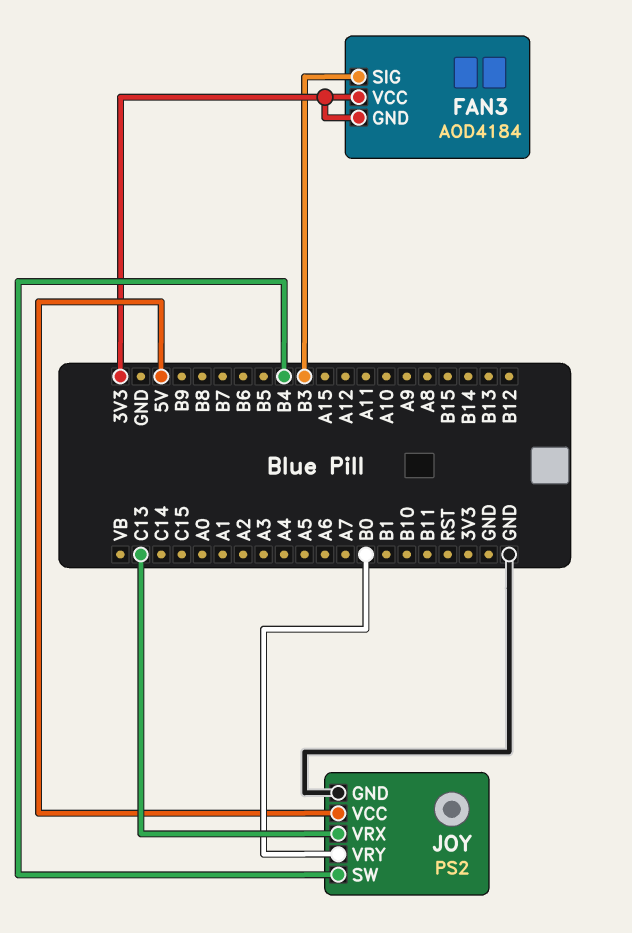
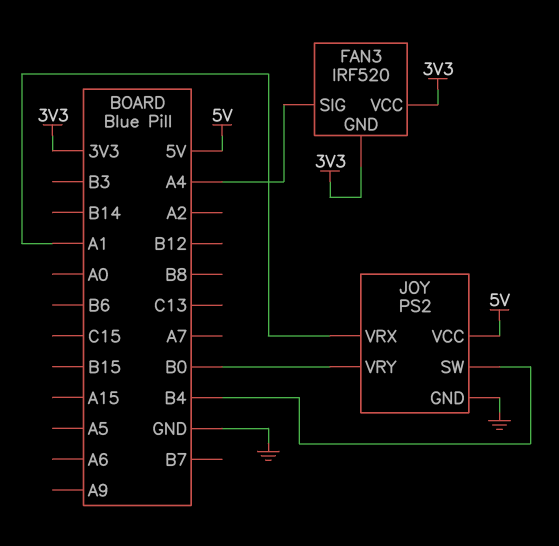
FAN3: AOD4184 -> IRF520
FAN3 pin SIG: B3 -> A4
JOY pin VRX: C13 -> A1

